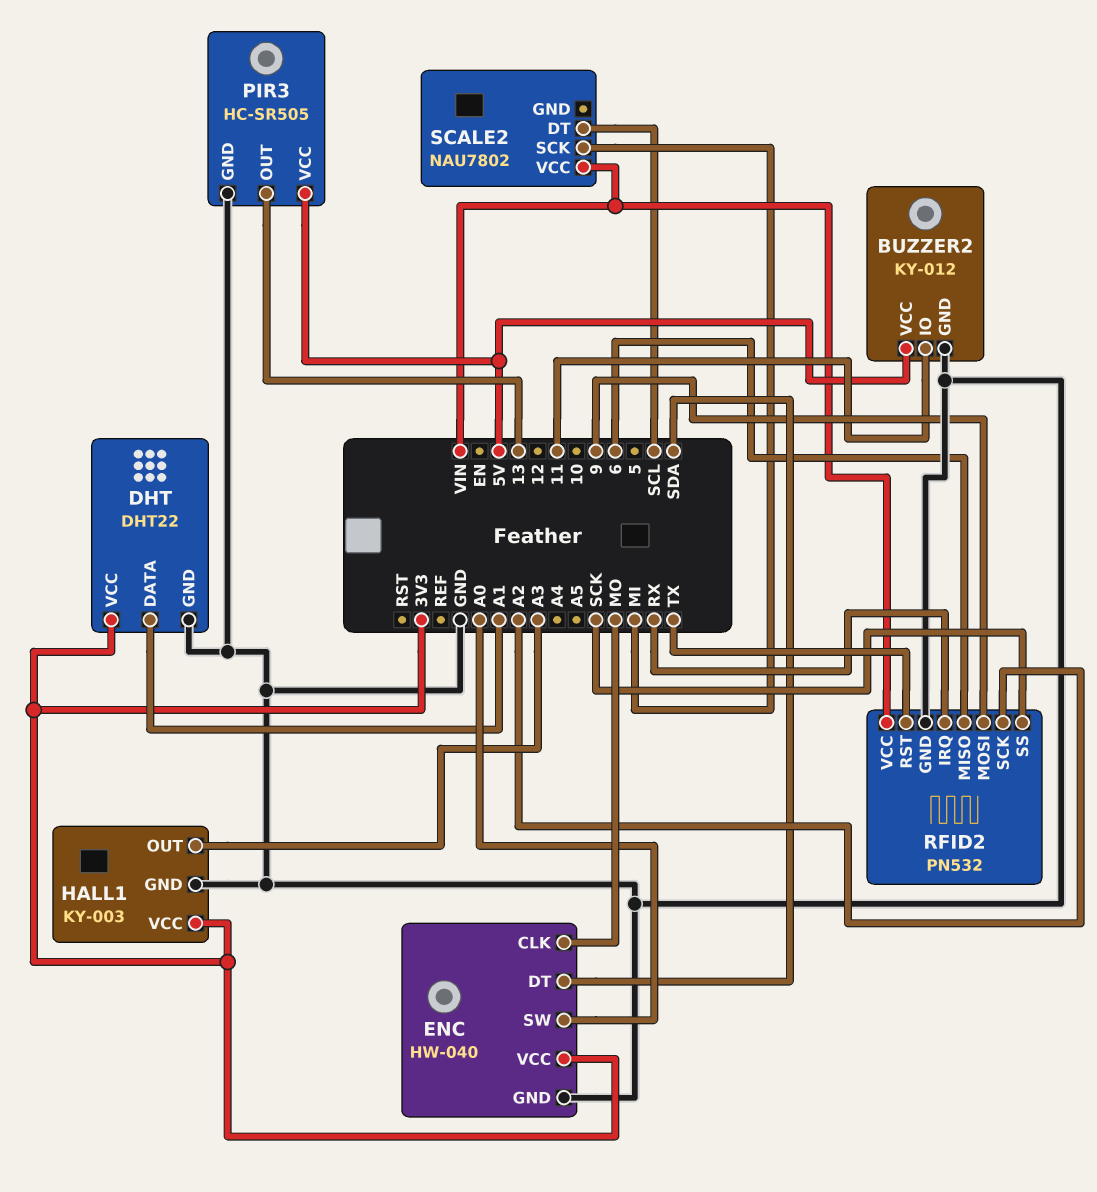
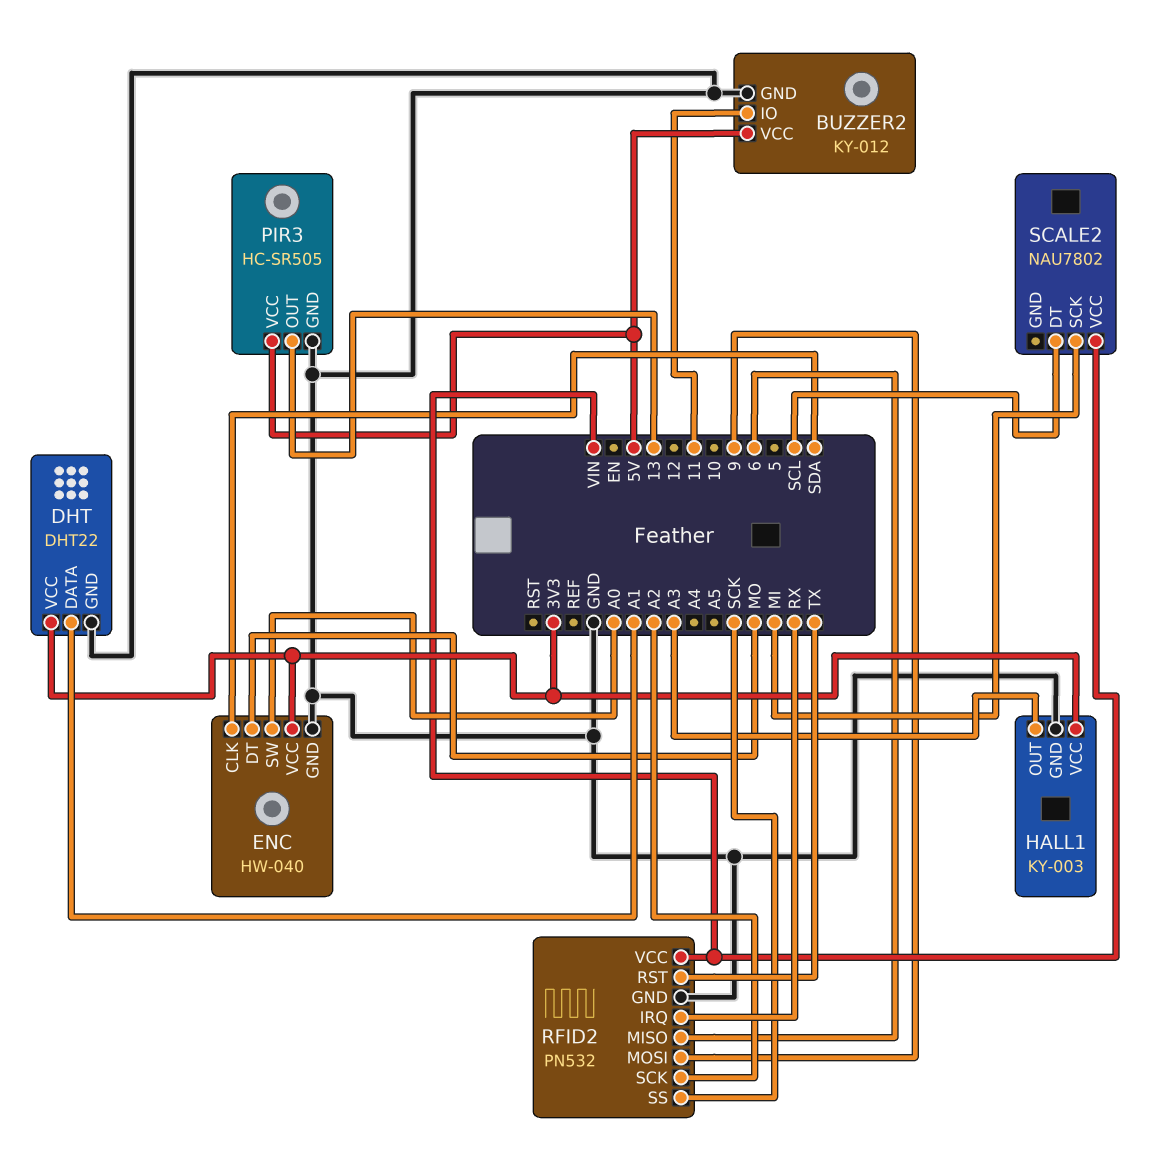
ENC pin CLK: MO -> SDA
ENC pin DT: SDA -> MO

